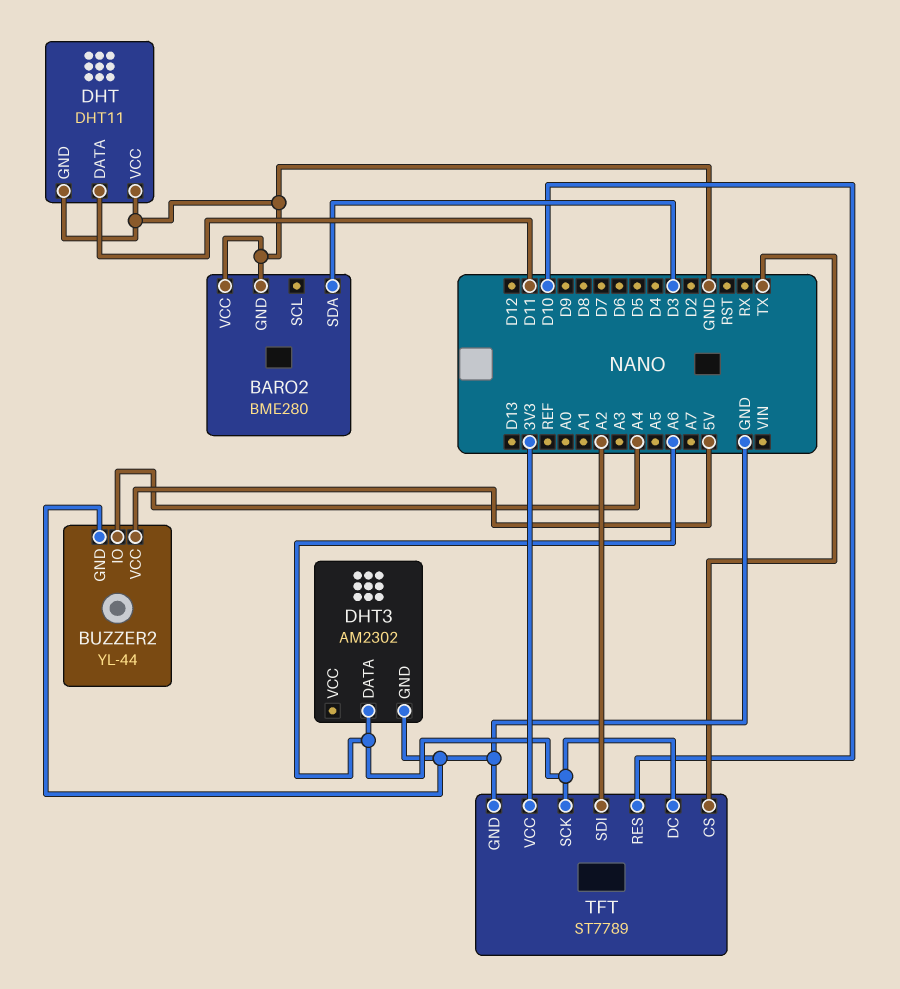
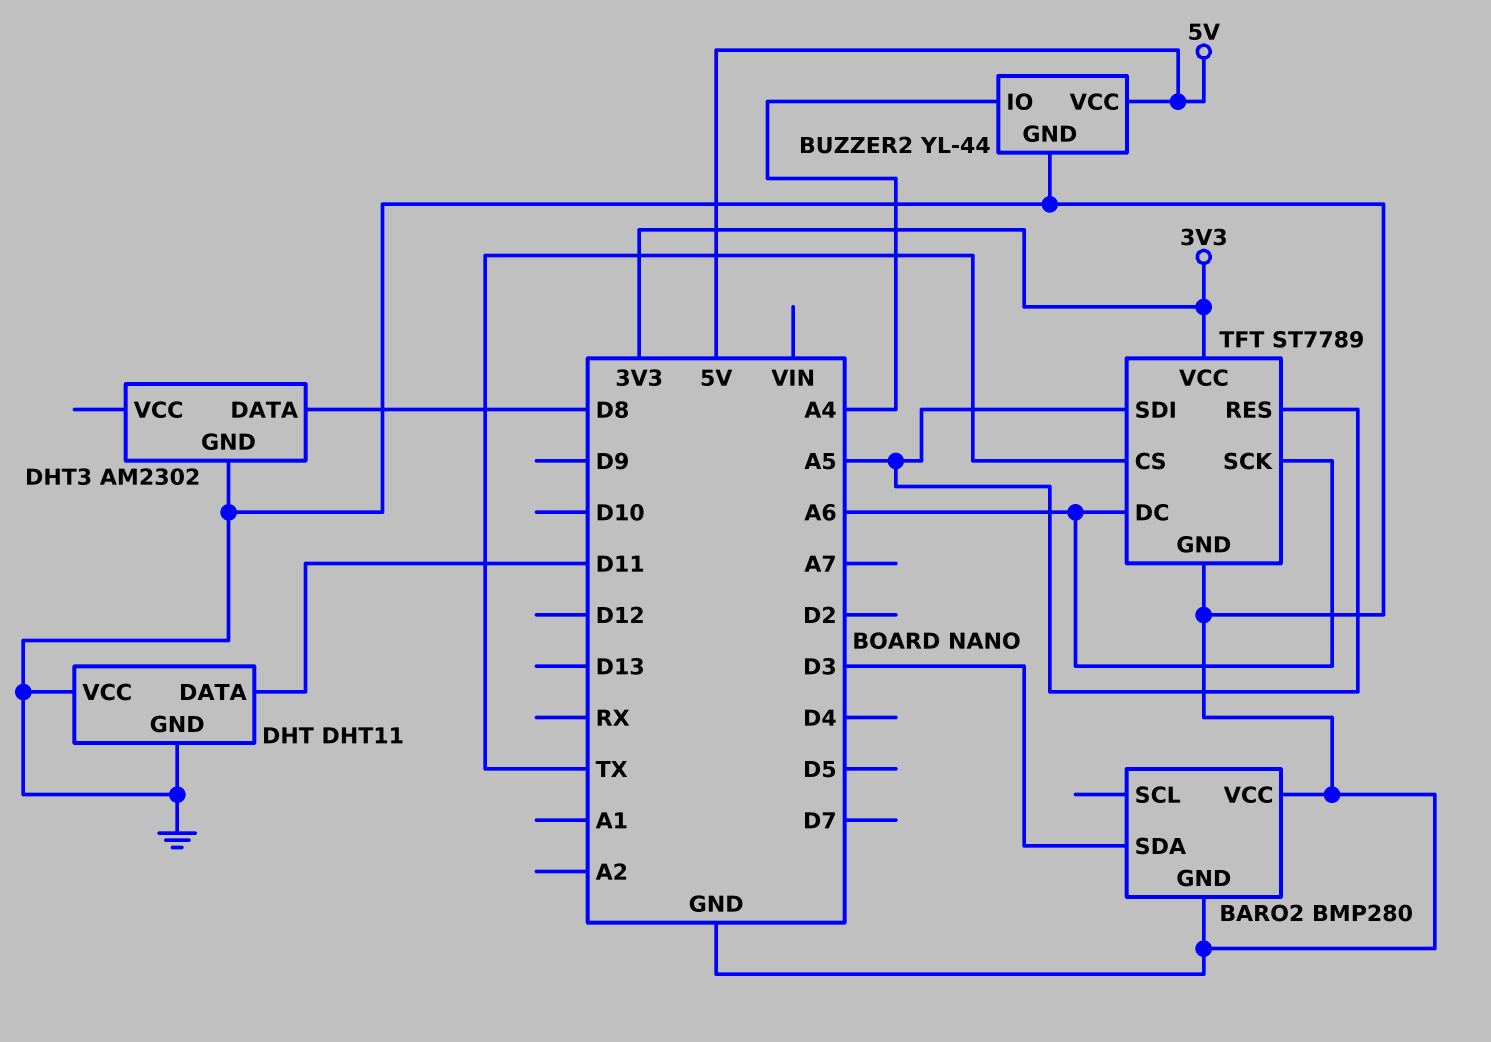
BARO2: BME280 -> BMP280
DHT3 pin DATA: A6 -> D8
TFT pin RES: D10 -> A5
TFT pin SDI: A2 -> A5

